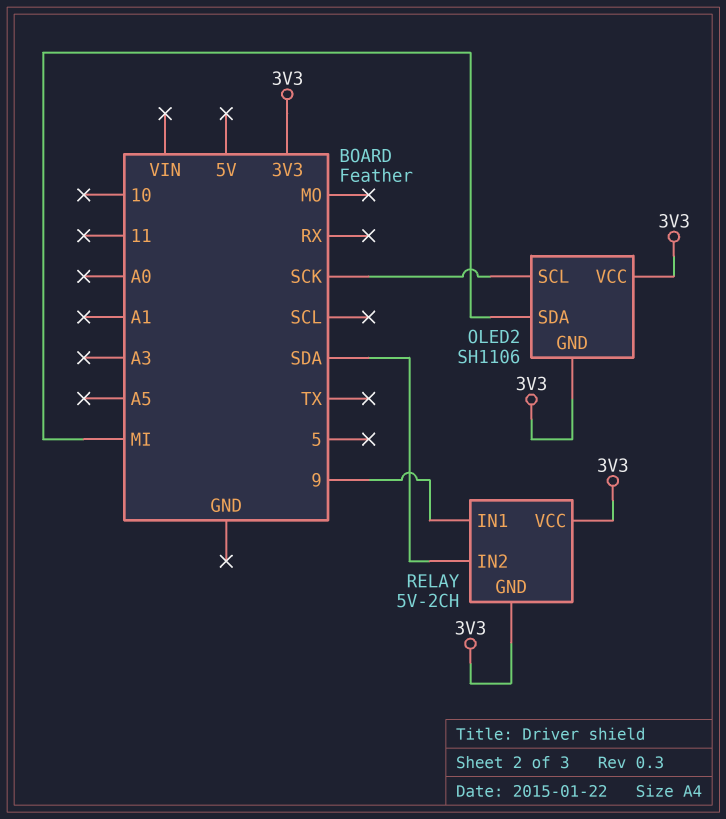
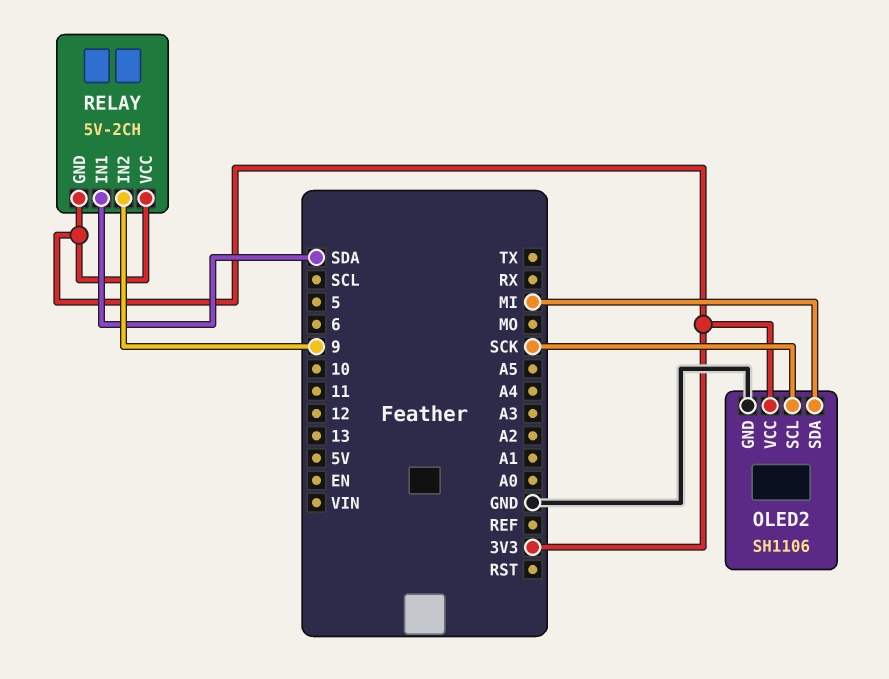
OLED2 pin GND: 3V3 -> GND
RELAY pin IN1: 9 -> SDA
RELAY pin IN2: SDA -> 9

